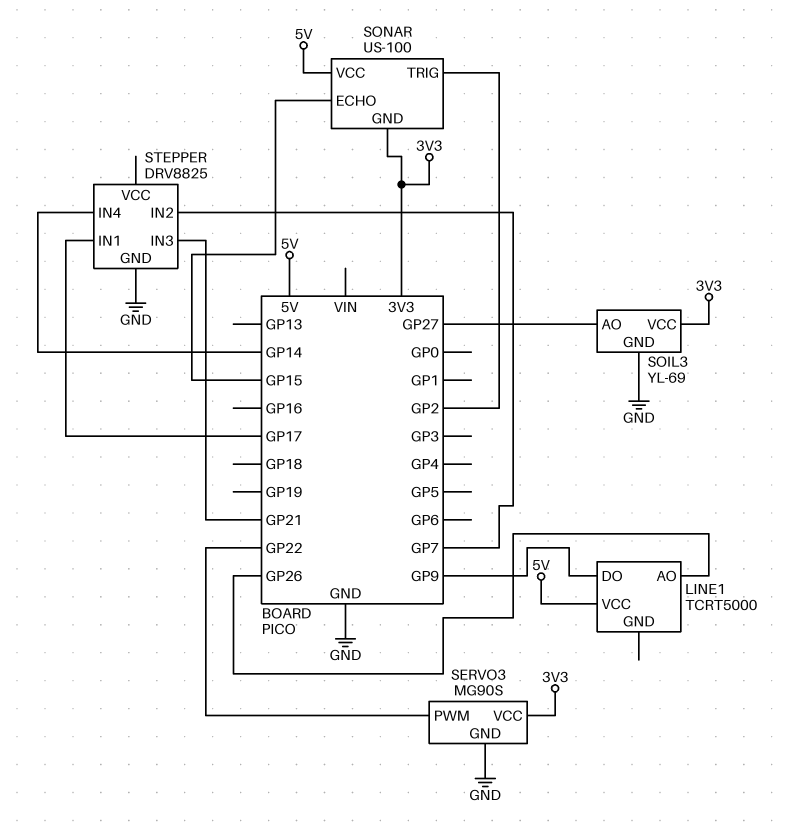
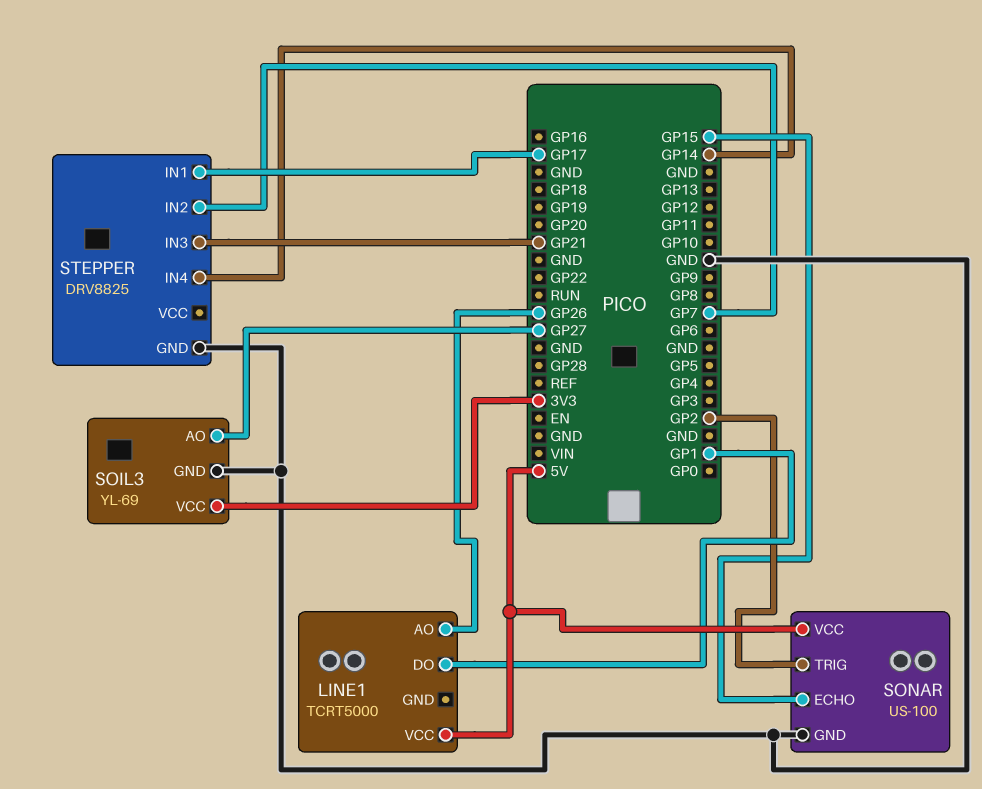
LINE1 pin DO: GP9 -> GP1
SERVO3: MG90S -> none
SERVO3 pin GND: GND -> none
SERVO3 pin PWM: GP22 -> none
SERVO3 pin VCC: 3V3 -> none
SONAR pin GND: 3V3 -> GND

